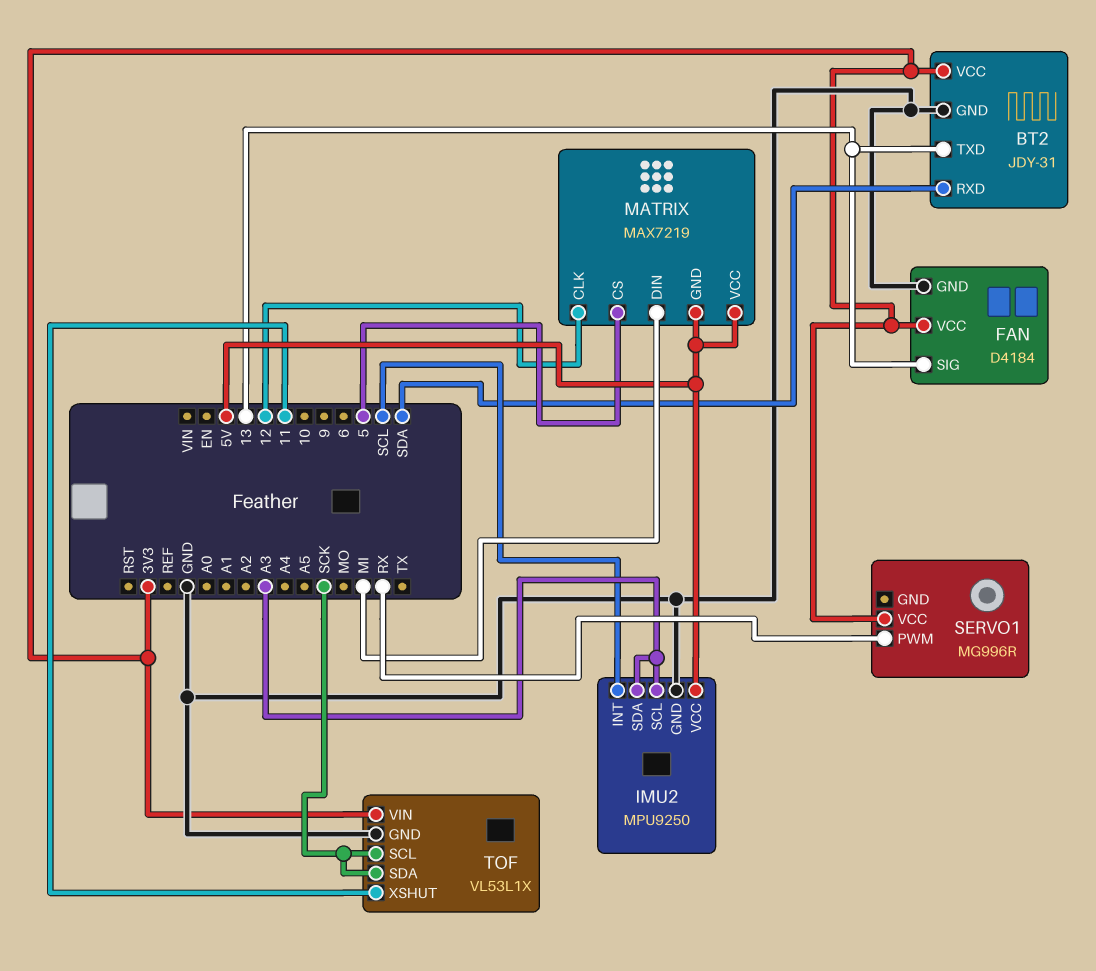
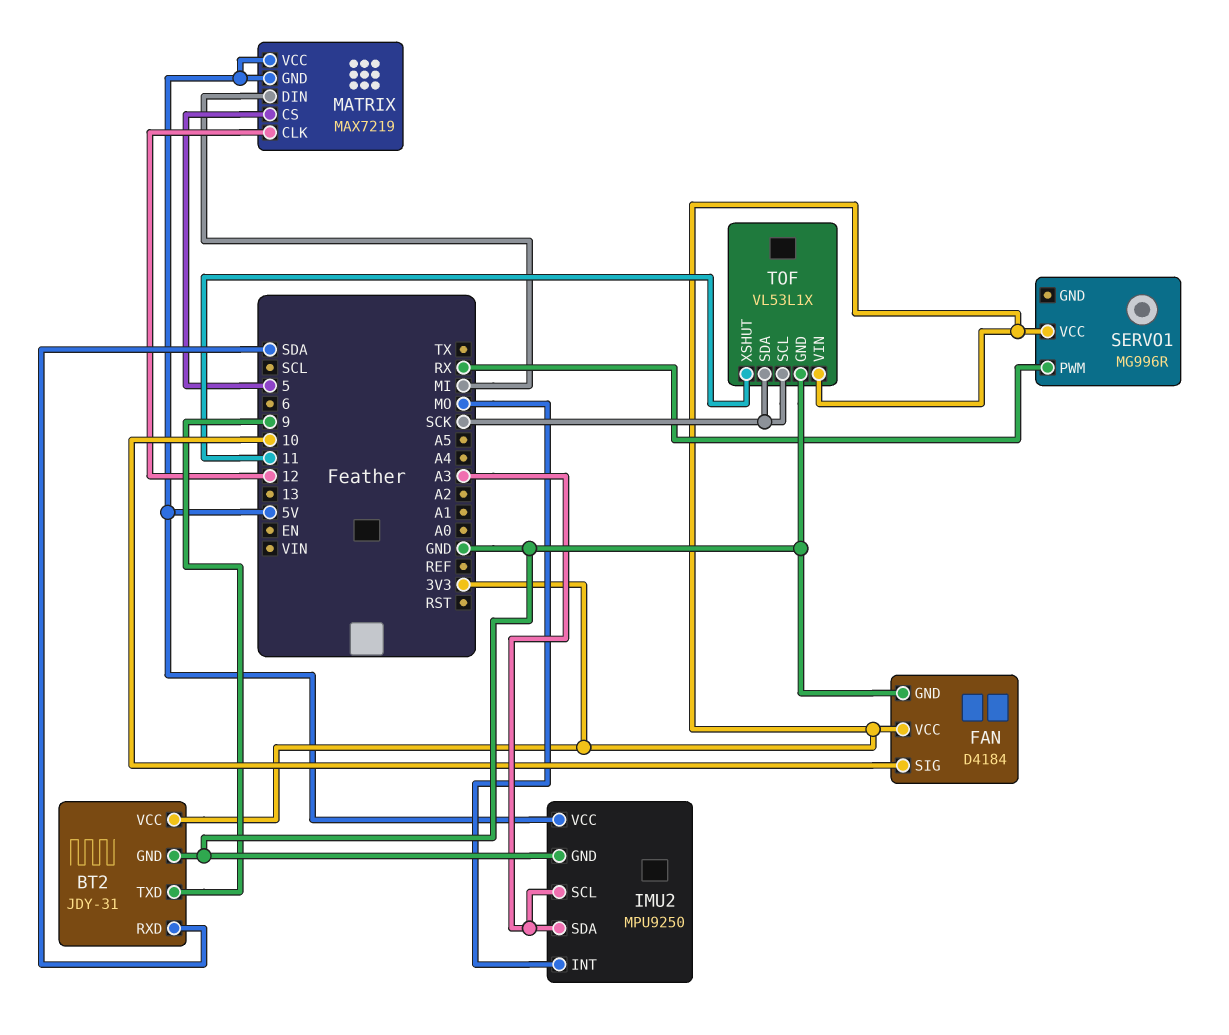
BT2 pin TXD: 13 -> 9
FAN pin SIG: 13 -> 10
IMU2 pin INT: SCL -> MO

